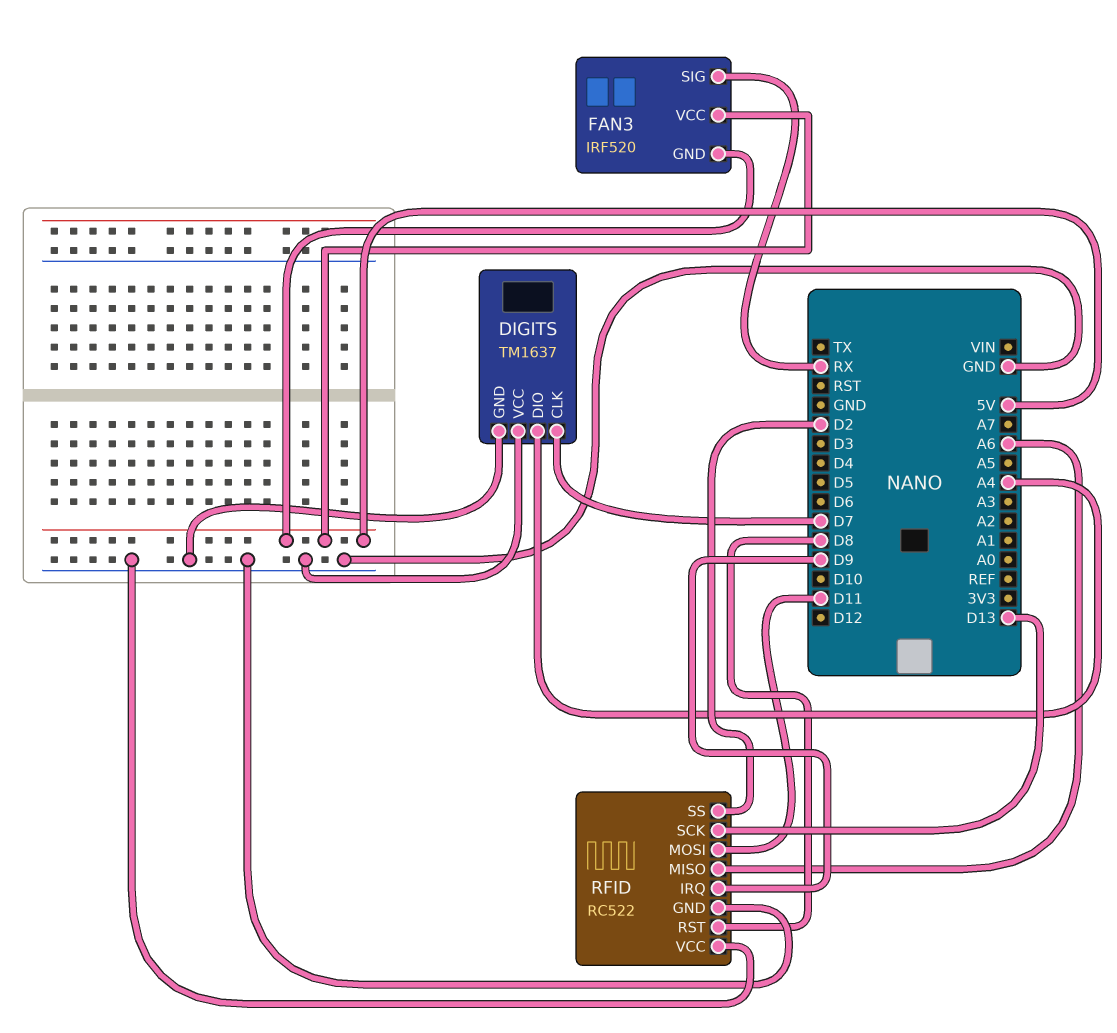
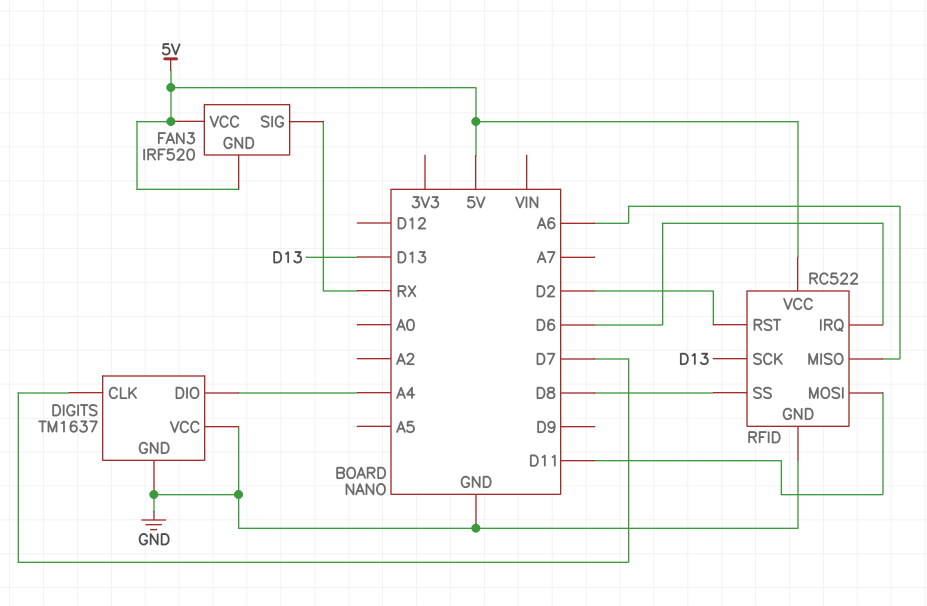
RFID pin IRQ: D9 -> D6
RFID pin RST: D8 -> D2
RFID pin SS: D2 -> D8
RFID pin VCC: GND -> 5V

